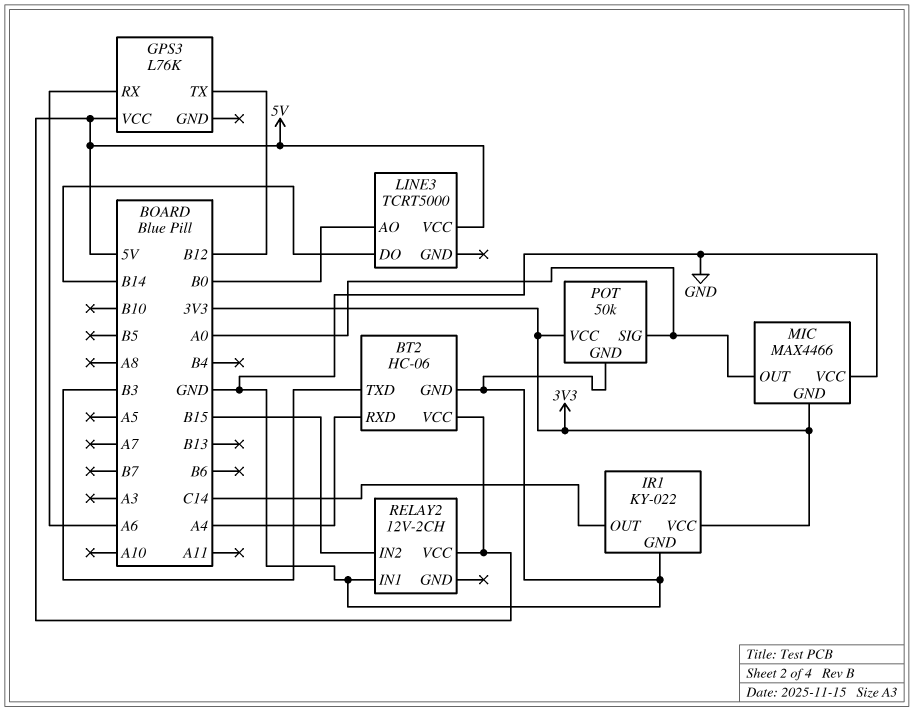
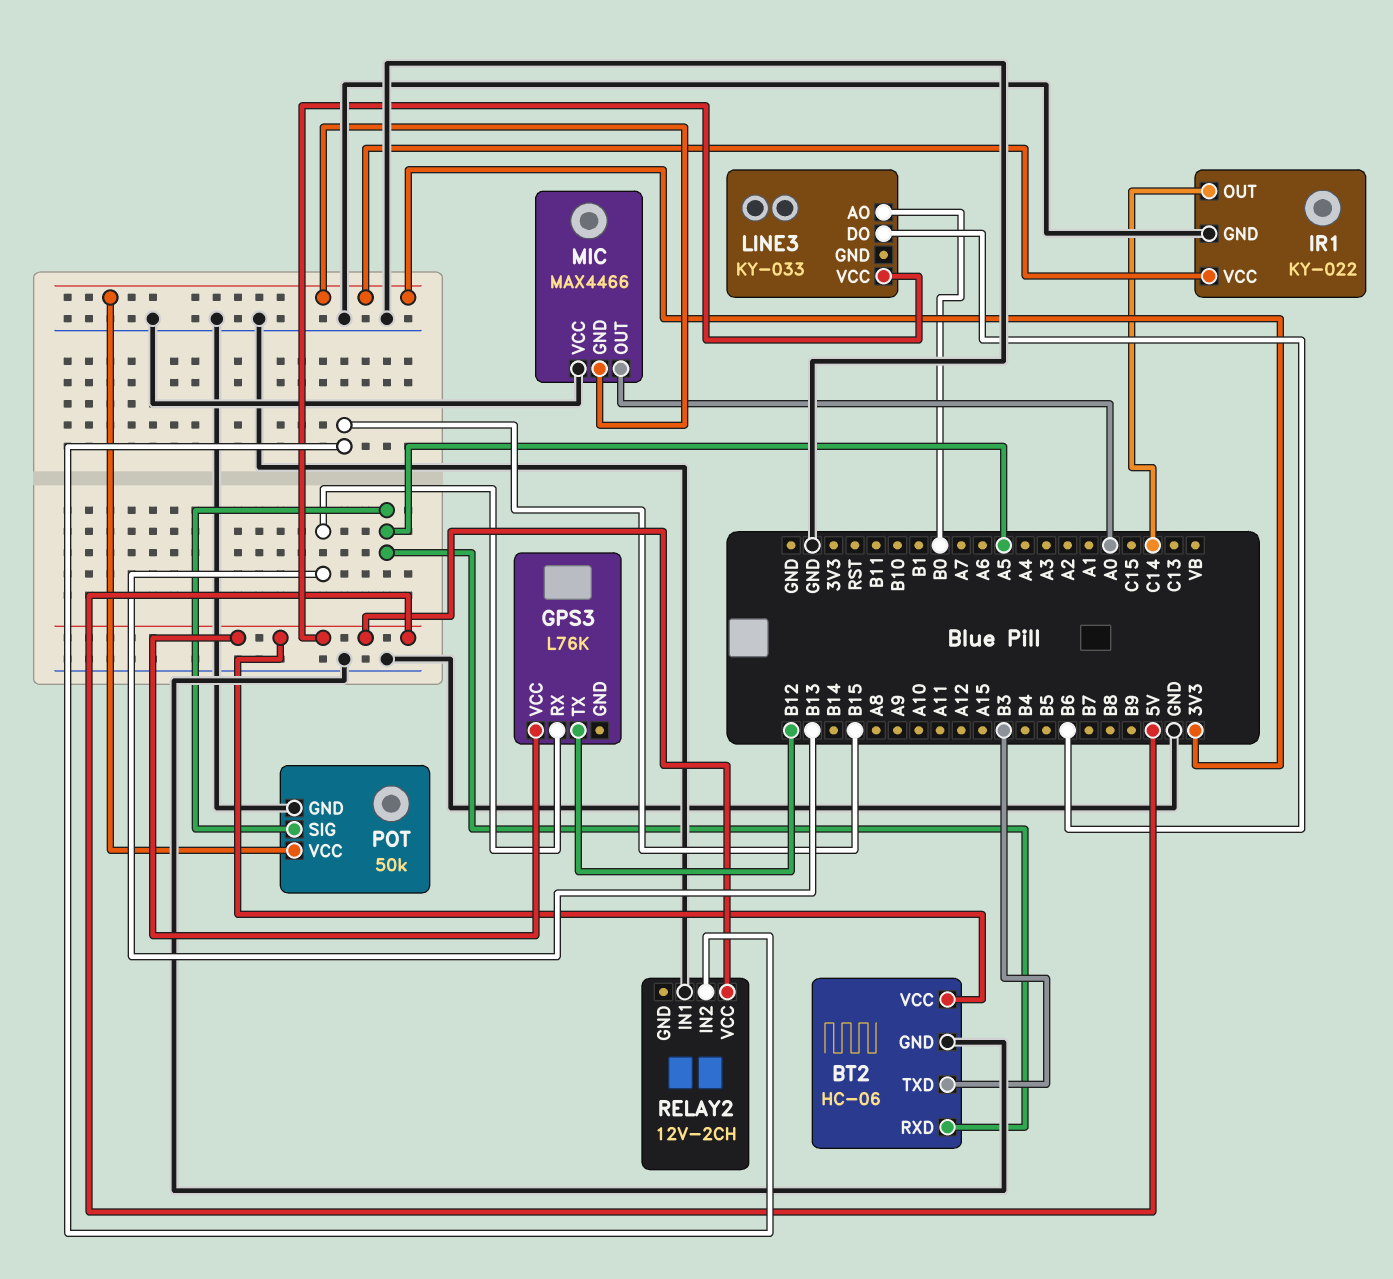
BT2 pin RXD: A4 -> A5
GPS3 pin RX: A6 -> B13
LINE3: TCRT5000 -> KY-033
LINE3 pin DO: B14 -> B6
POT pin SIG: A0 -> A5

